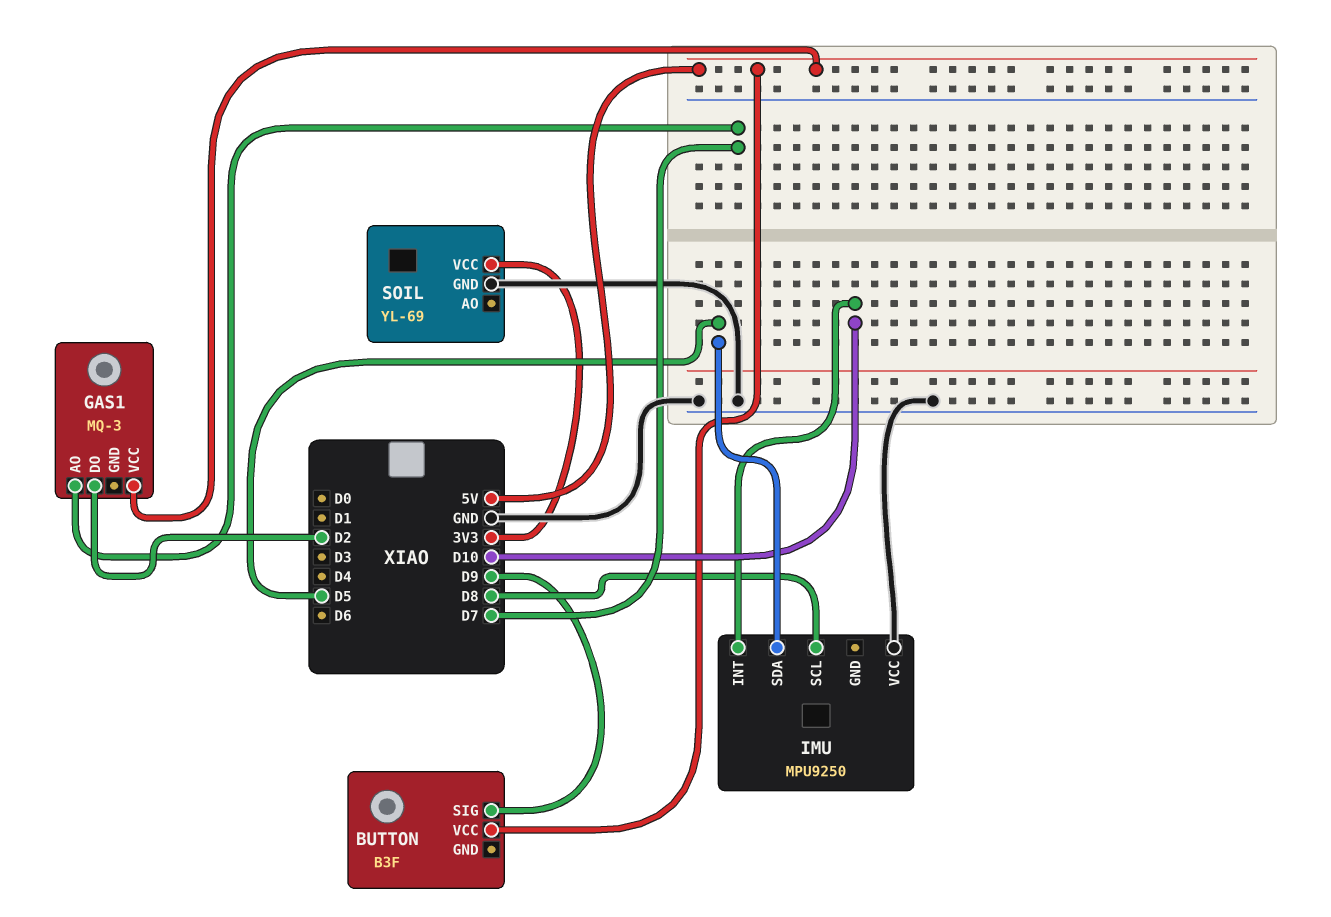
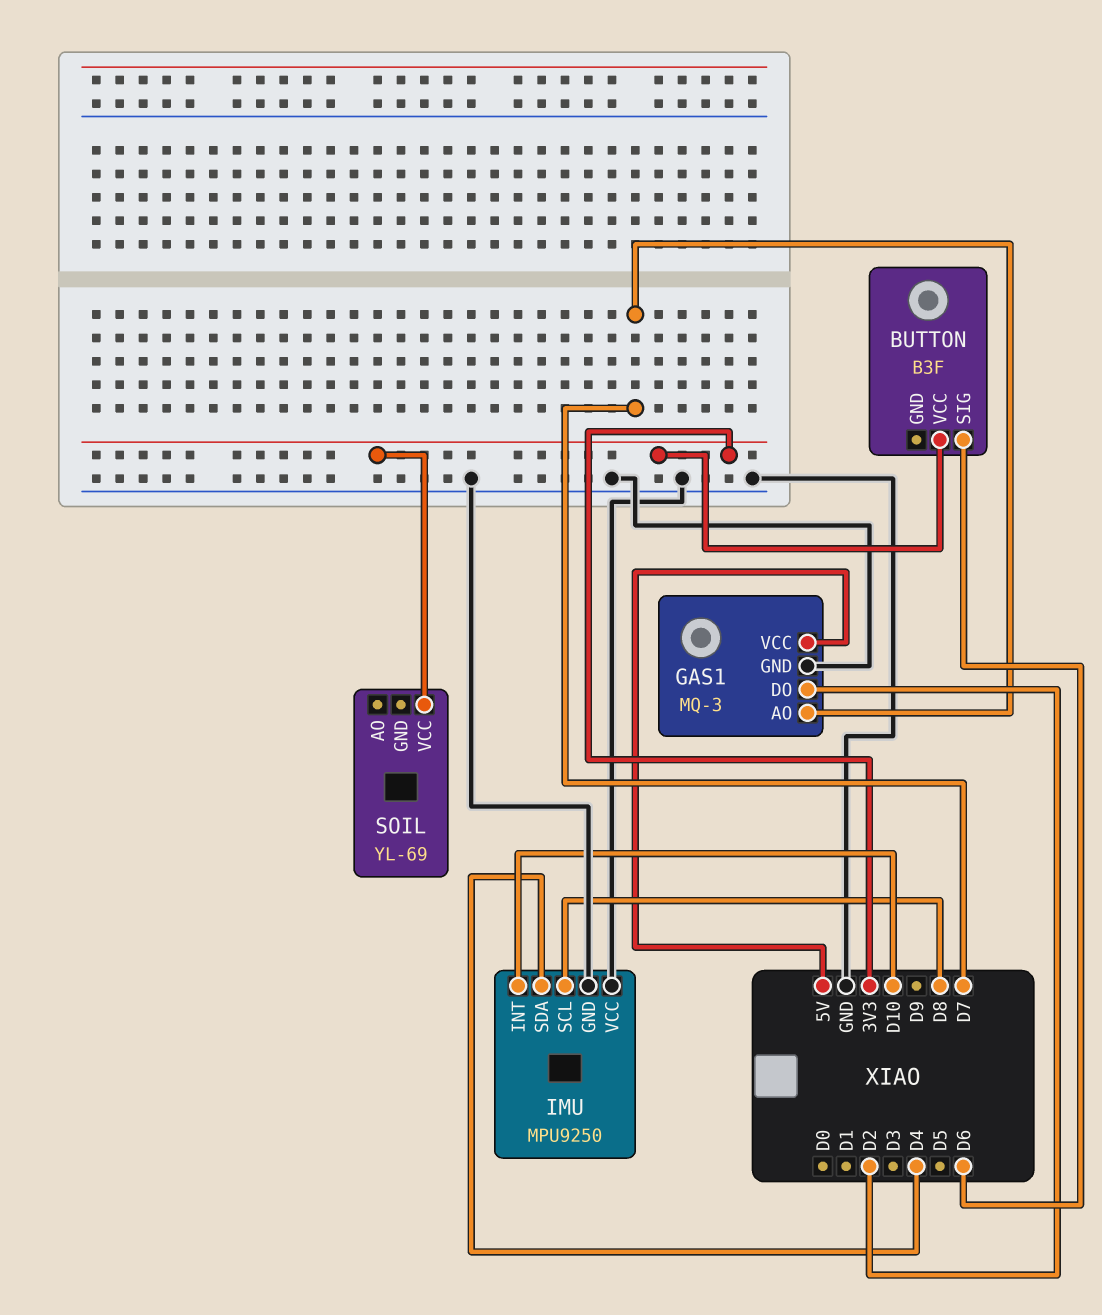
BUTTON pin SIG: D9 -> D6
BUTTON pin VCC: 5V -> 3V3
GAS1 pin GND: none -> GND
IMU pin GND: none -> GND
IMU pin SDA: D5 -> D4
SOIL pin GND: GND -> none

